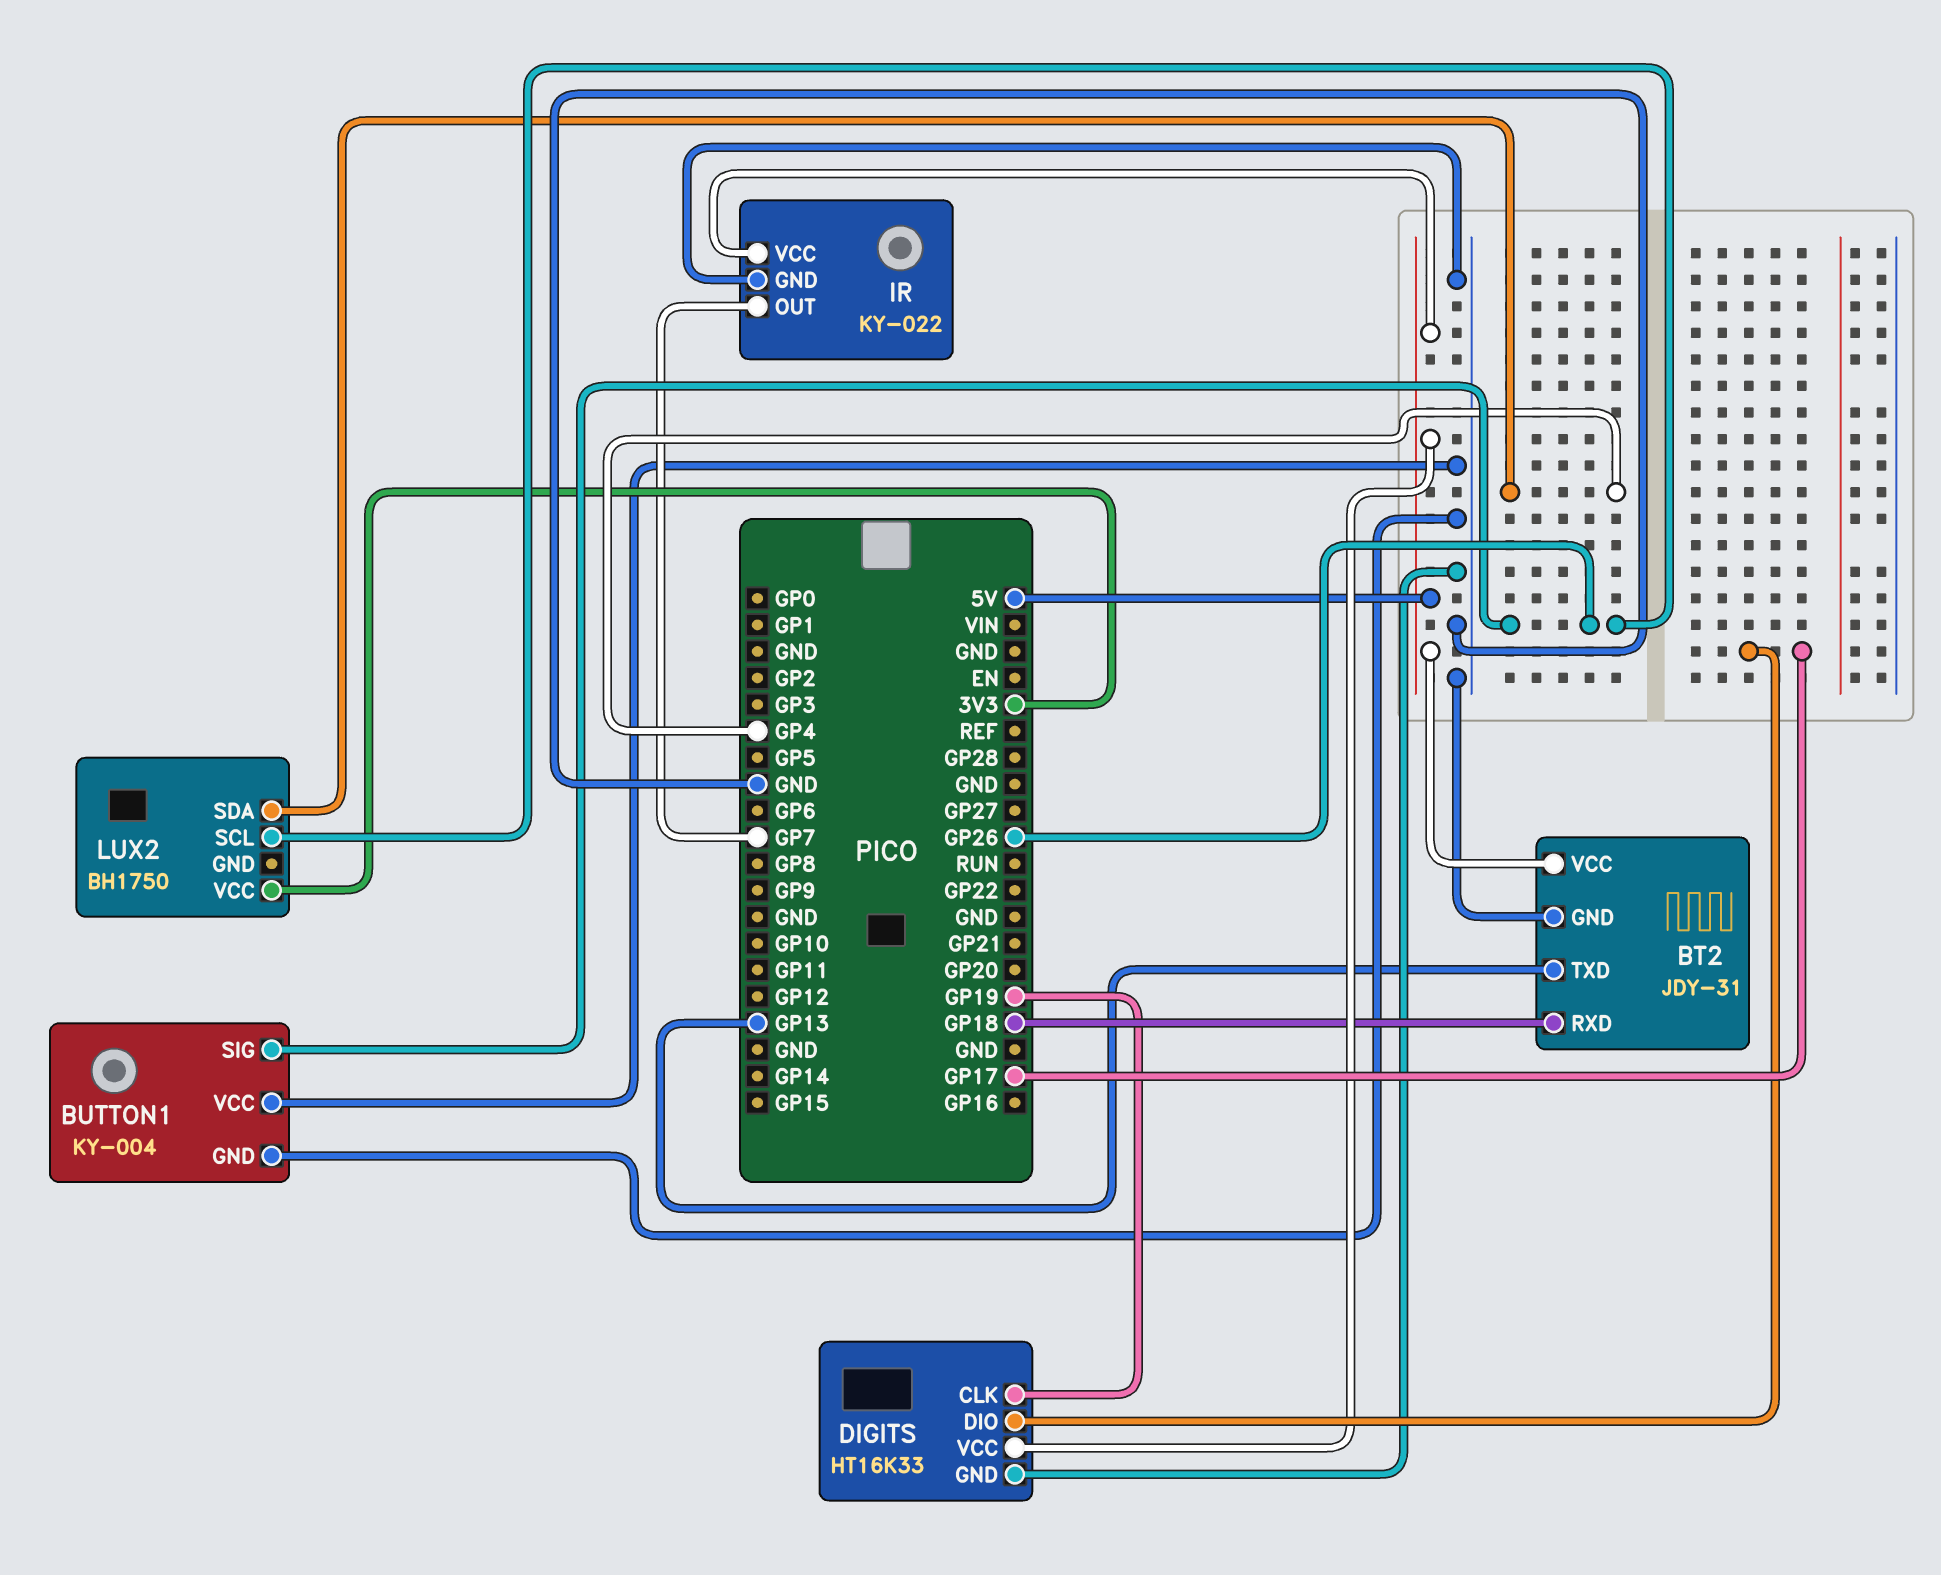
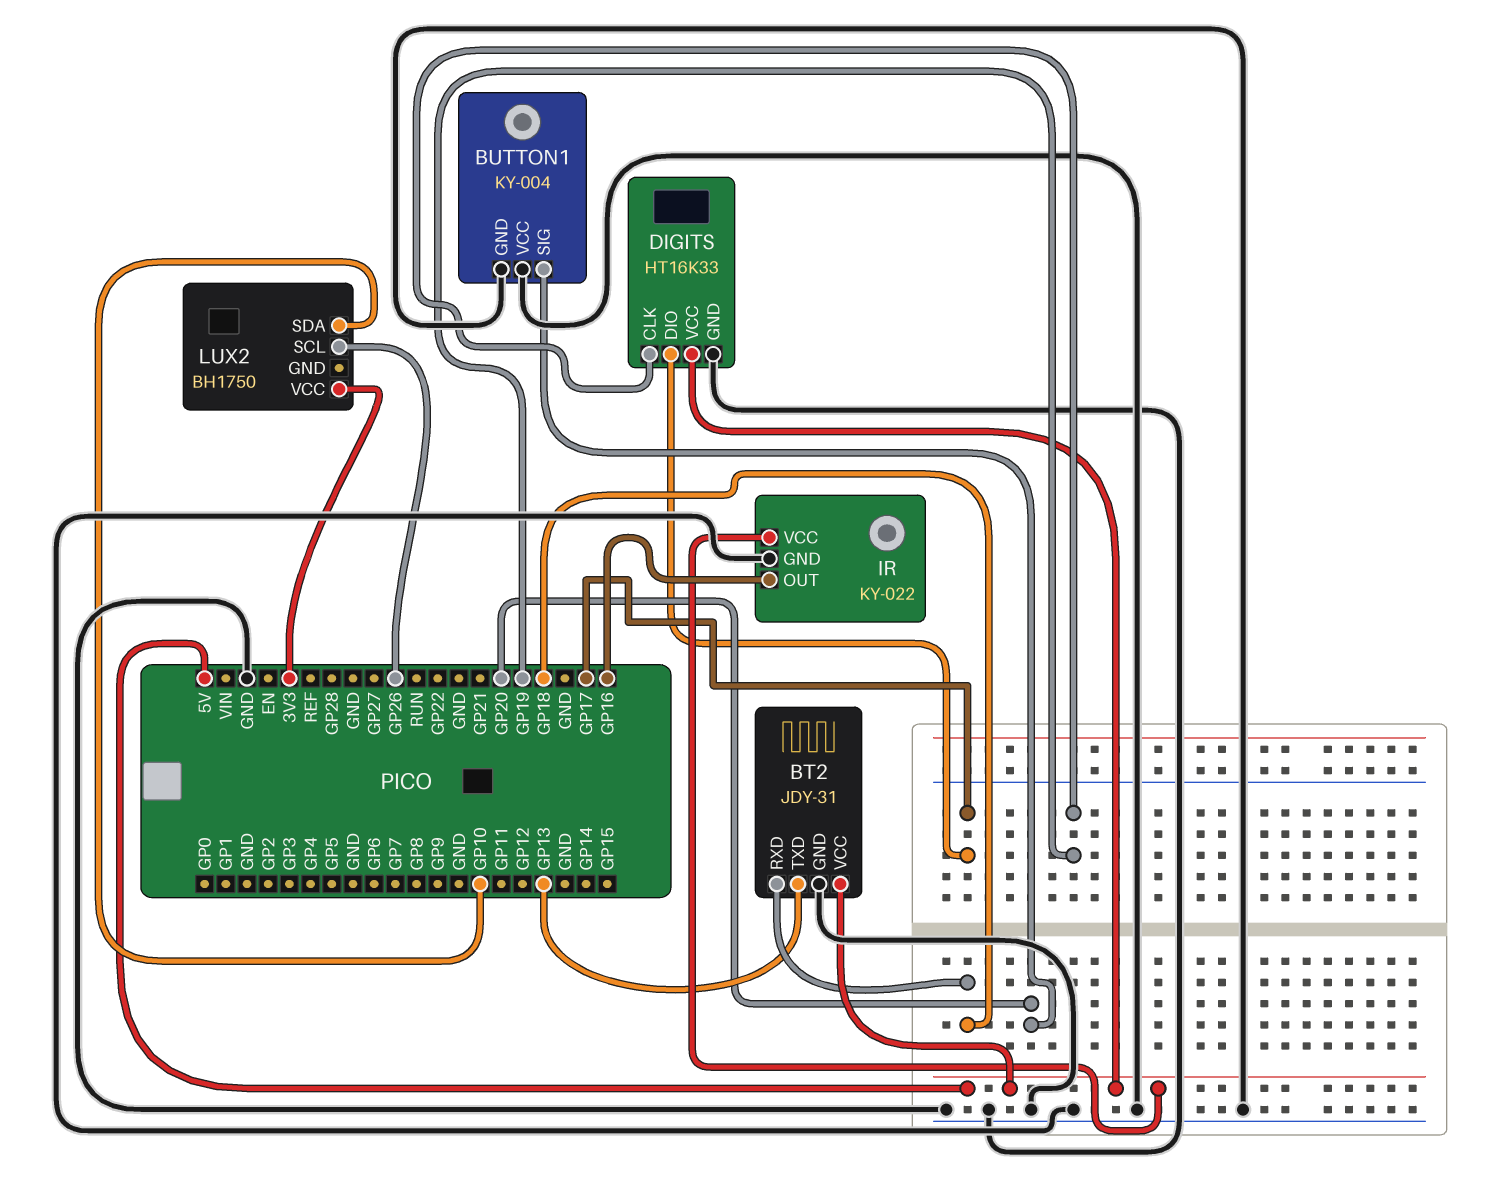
BUTTON1 pin SIG: GP26 -> GP20
IR pin OUT: GP7 -> GP16
LUX2 pin SDA: GP4 -> GP10

